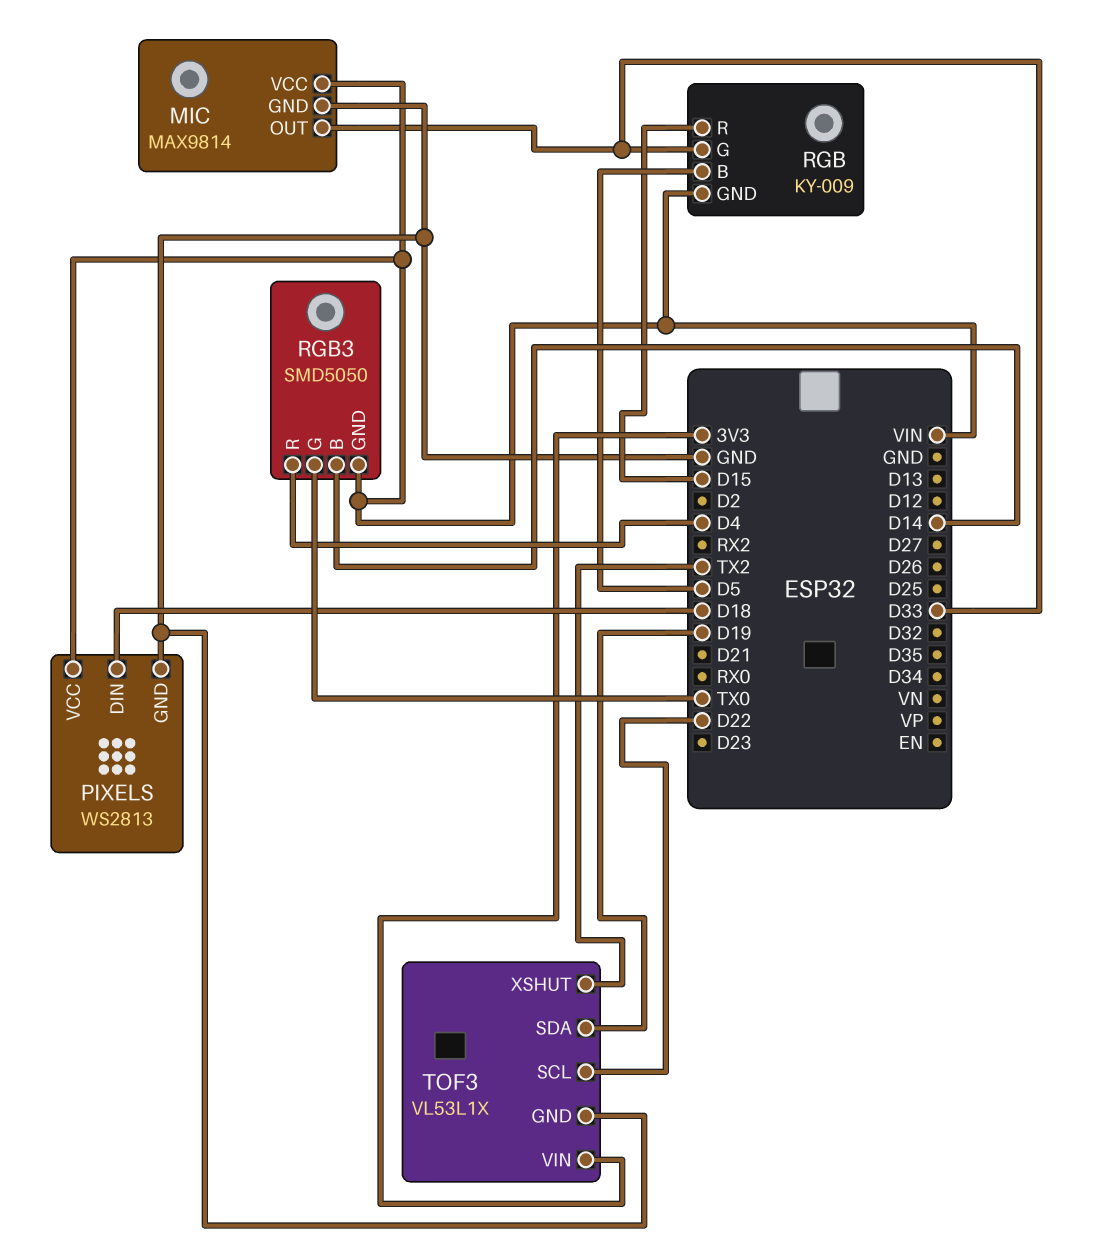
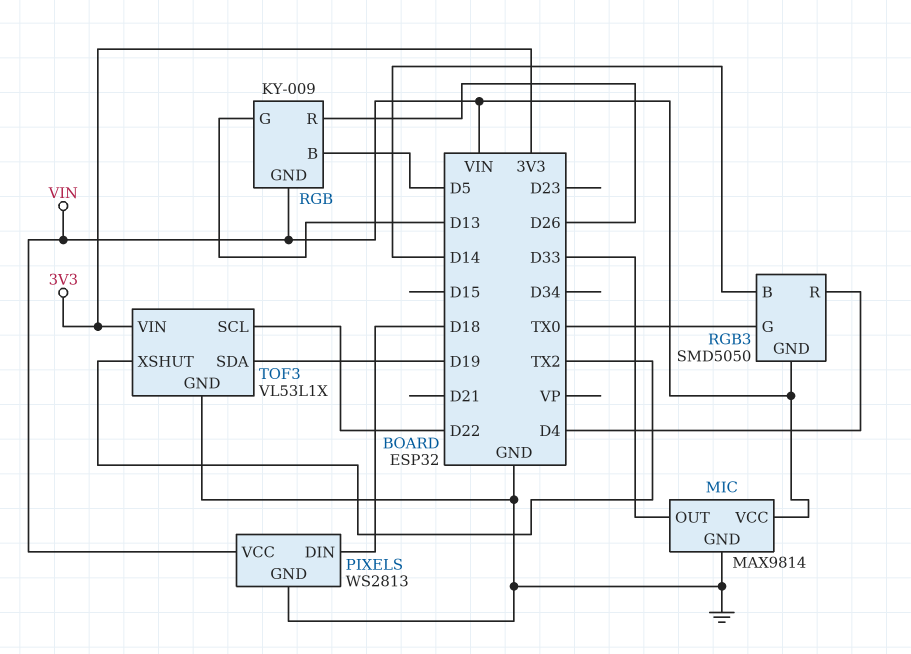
RGB pin G: D33 -> D13
RGB pin R: D15 -> D26

